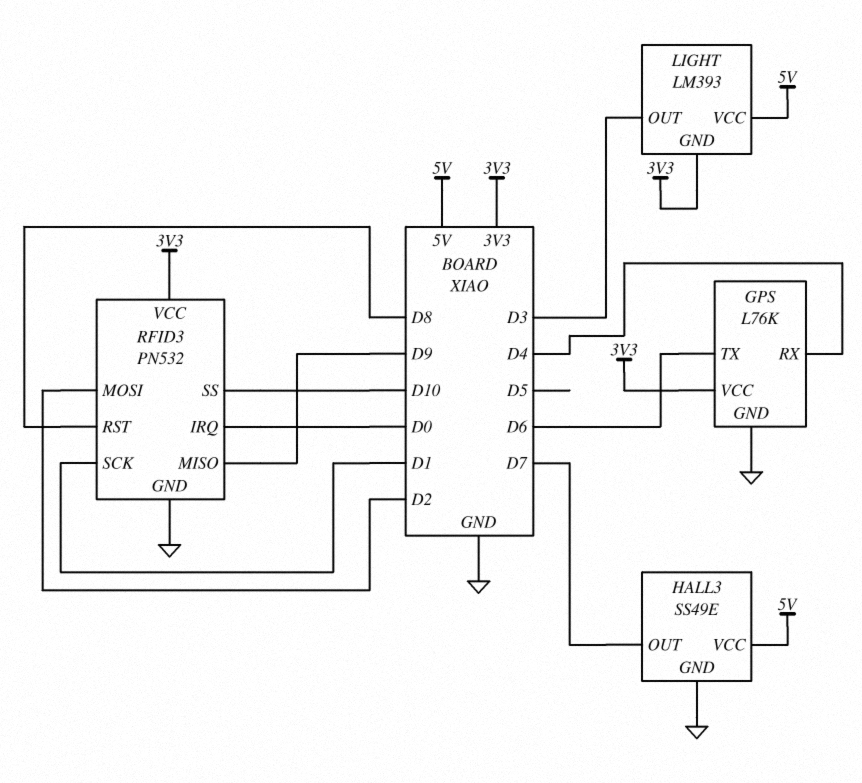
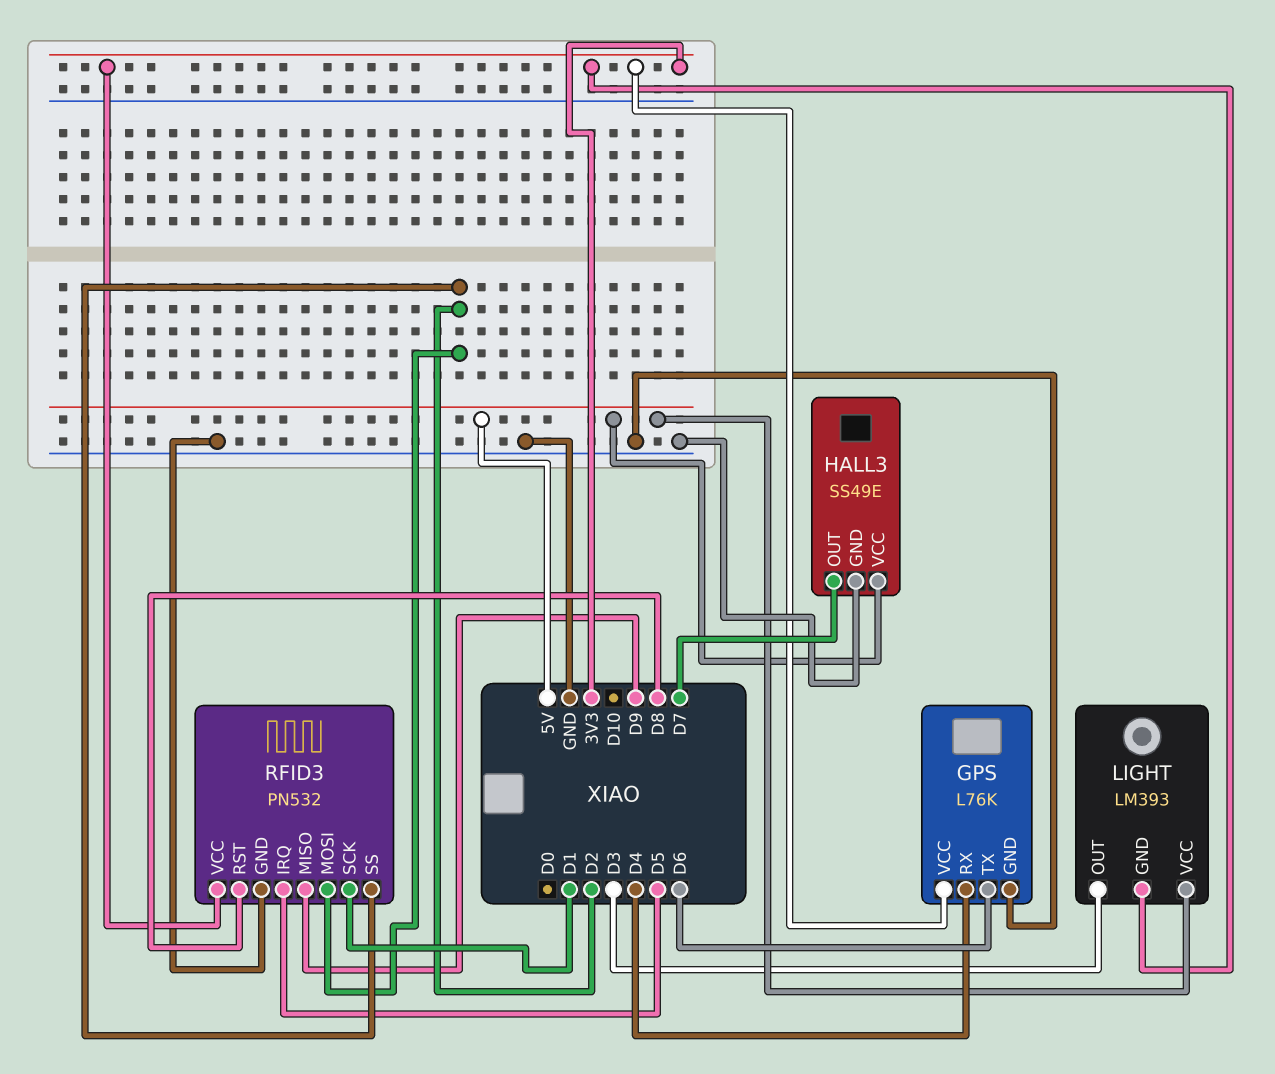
RFID3 pin IRQ: D0 -> D5
RFID3 pin SS: D10 -> D2

